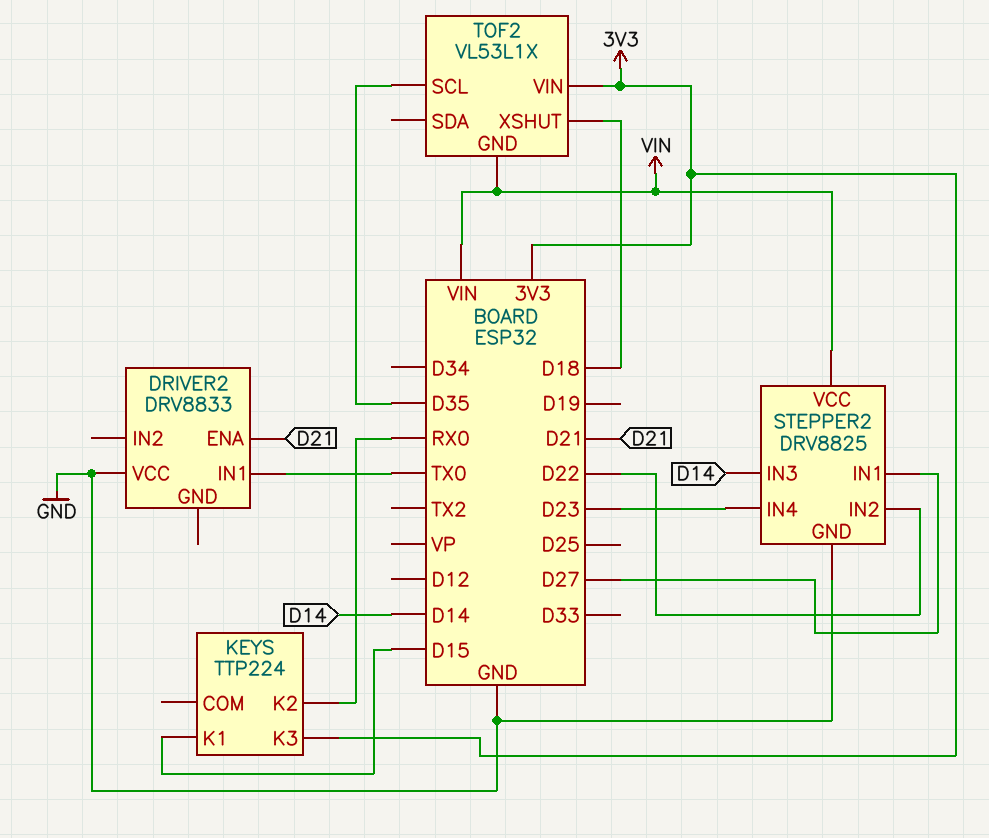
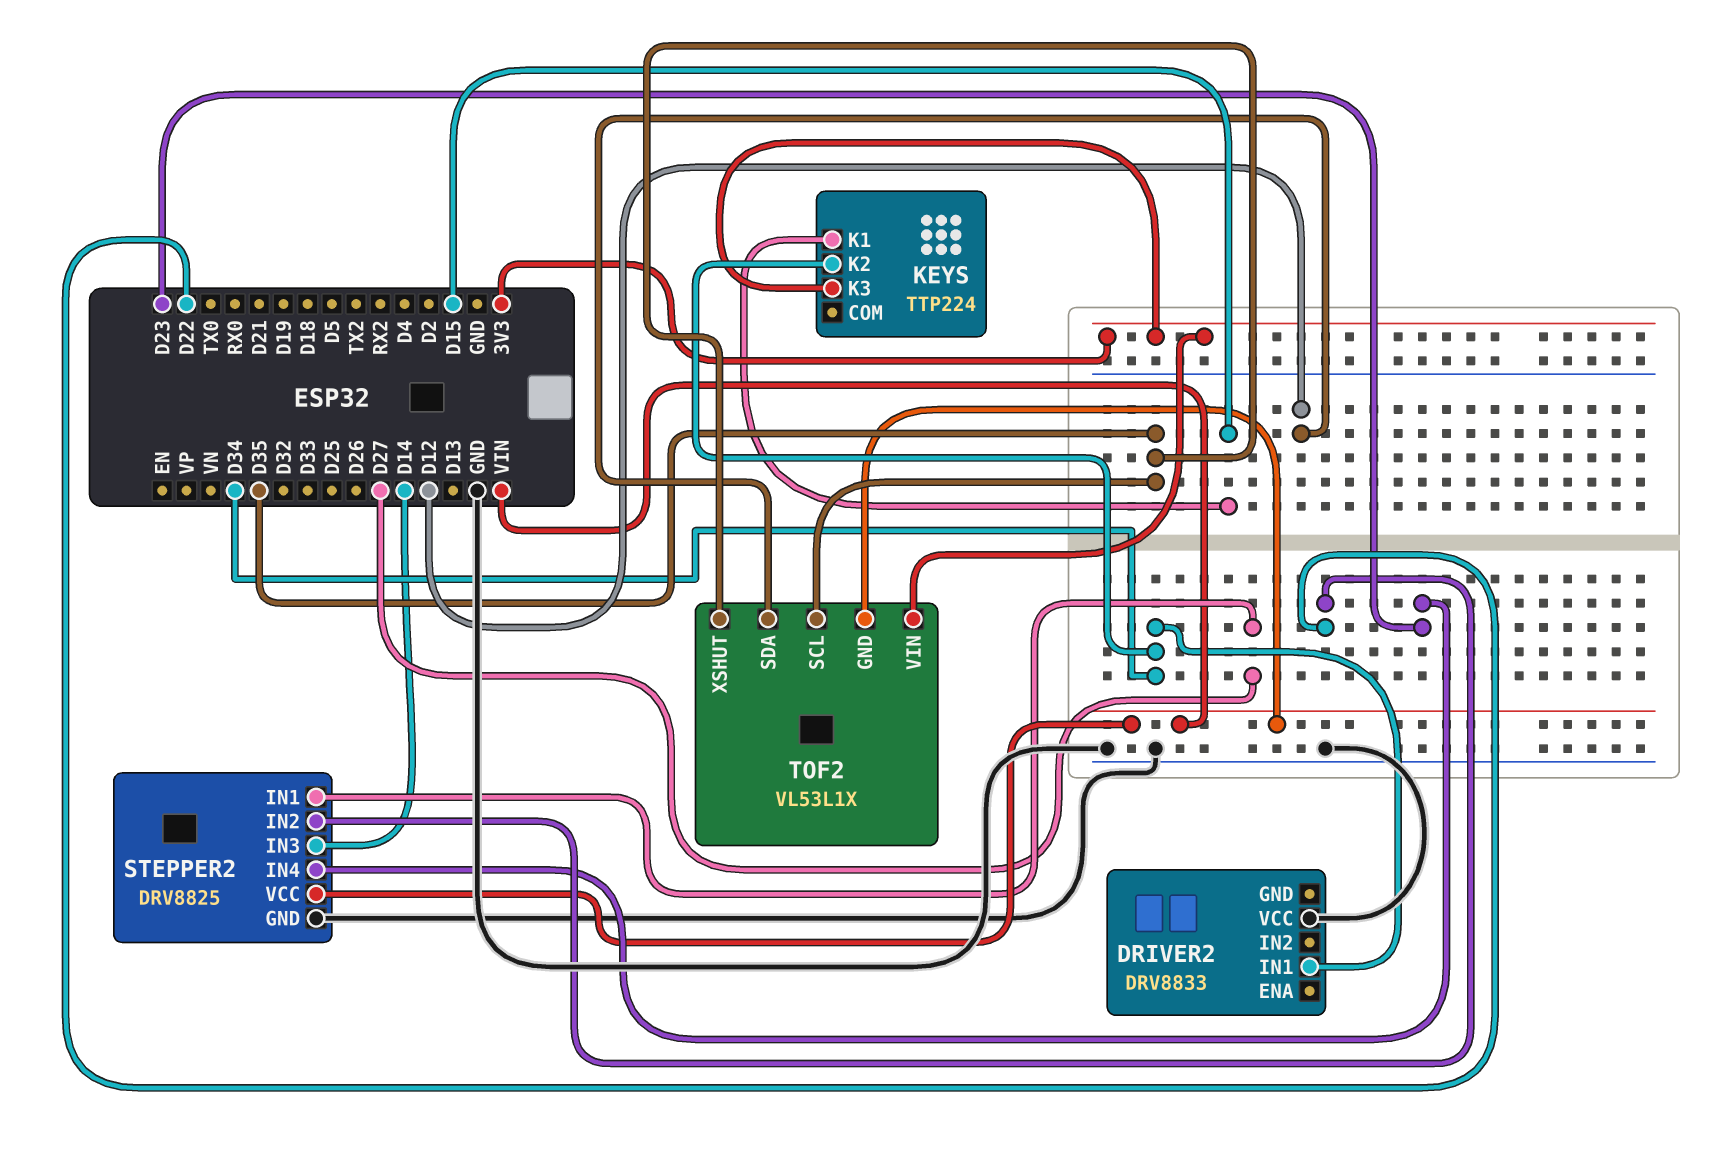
DRIVER2 pin ENA: D21 -> none
DRIVER2 pin IN1: TX0 -> D34
KEYS pin K2: RX0 -> D34
TOF2 pin SDA: none -> D12
TOF2 pin XSHUT: D18 -> D35

